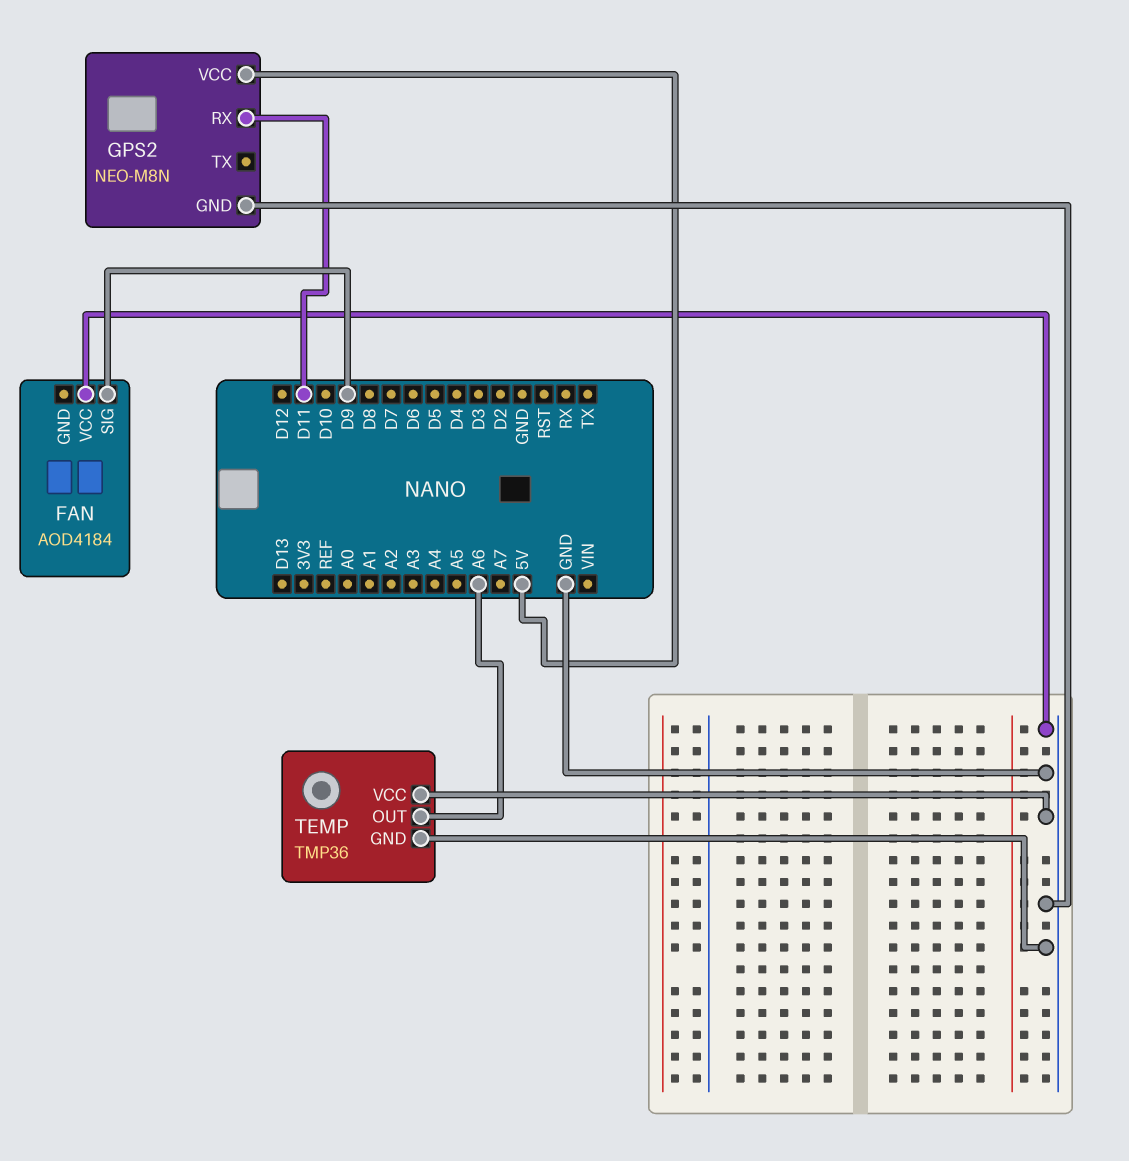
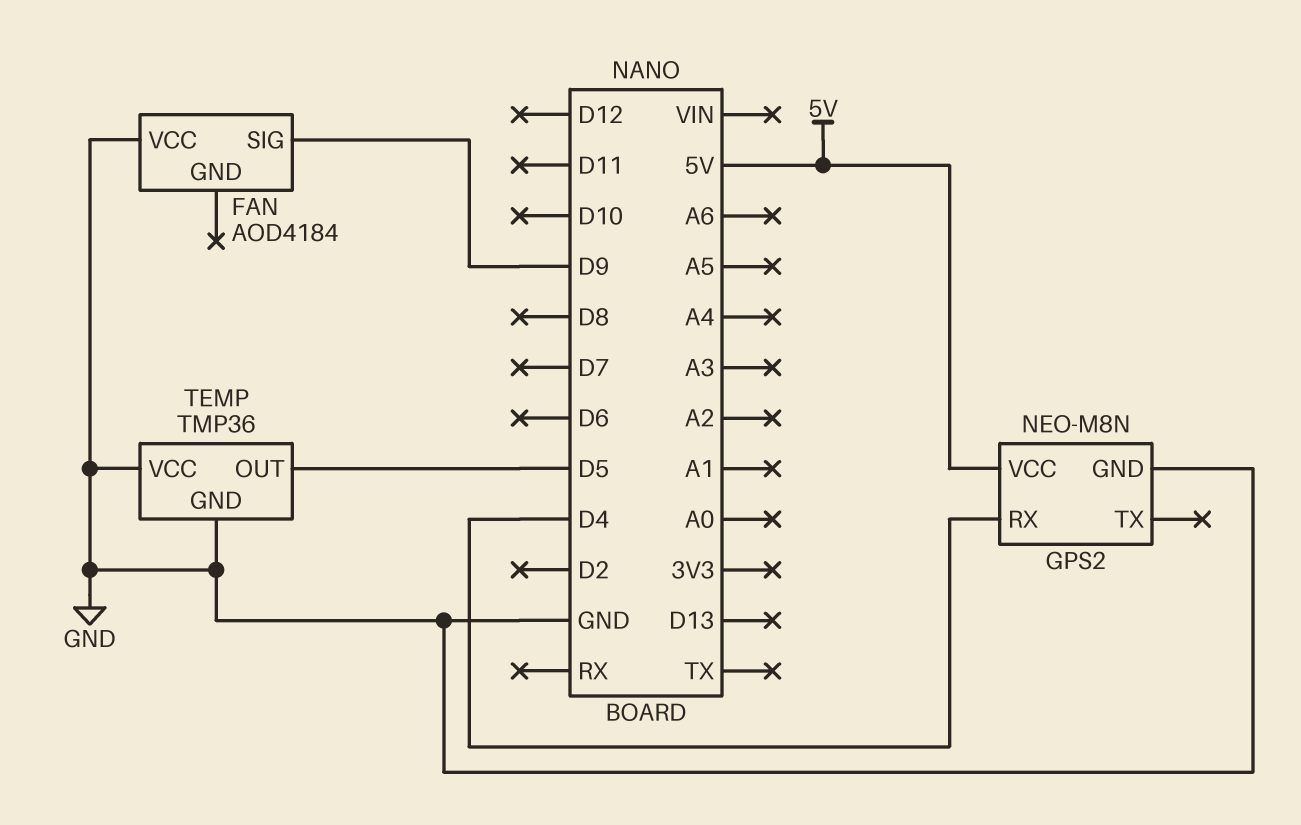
GPS2 pin RX: D11 -> D4
TEMP pin OUT: A6 -> D5

